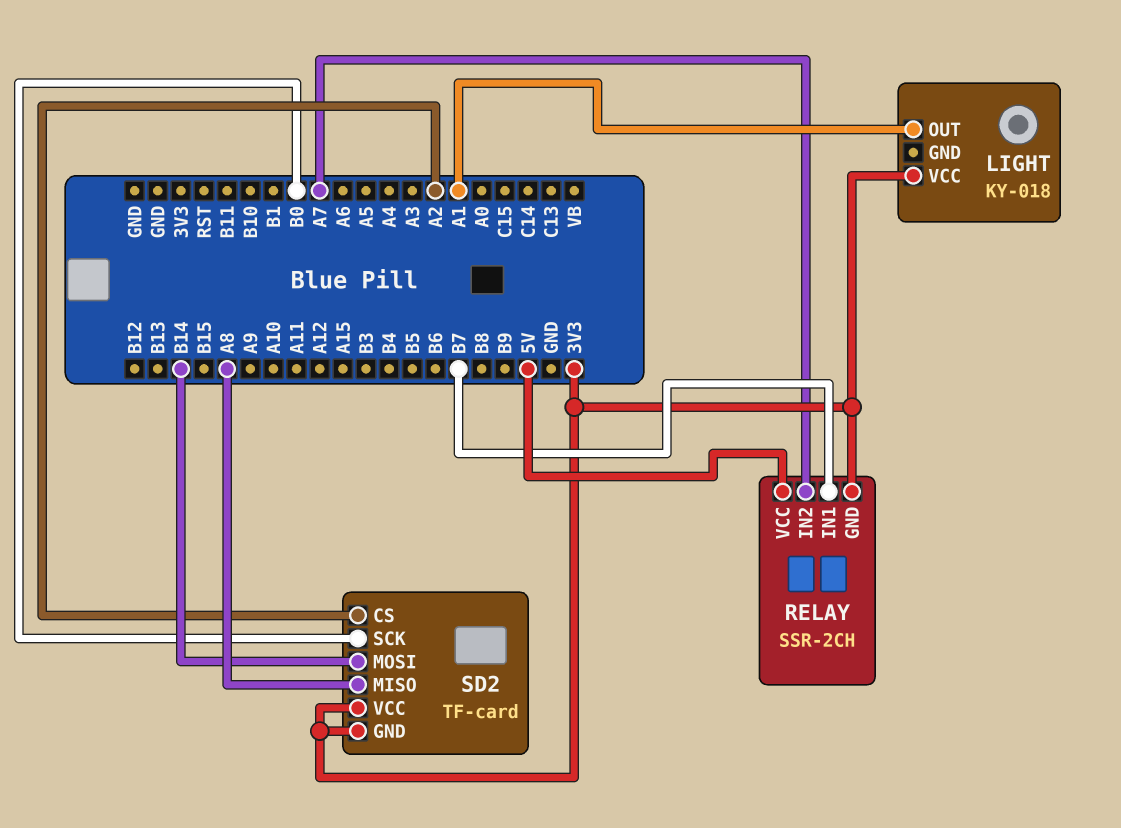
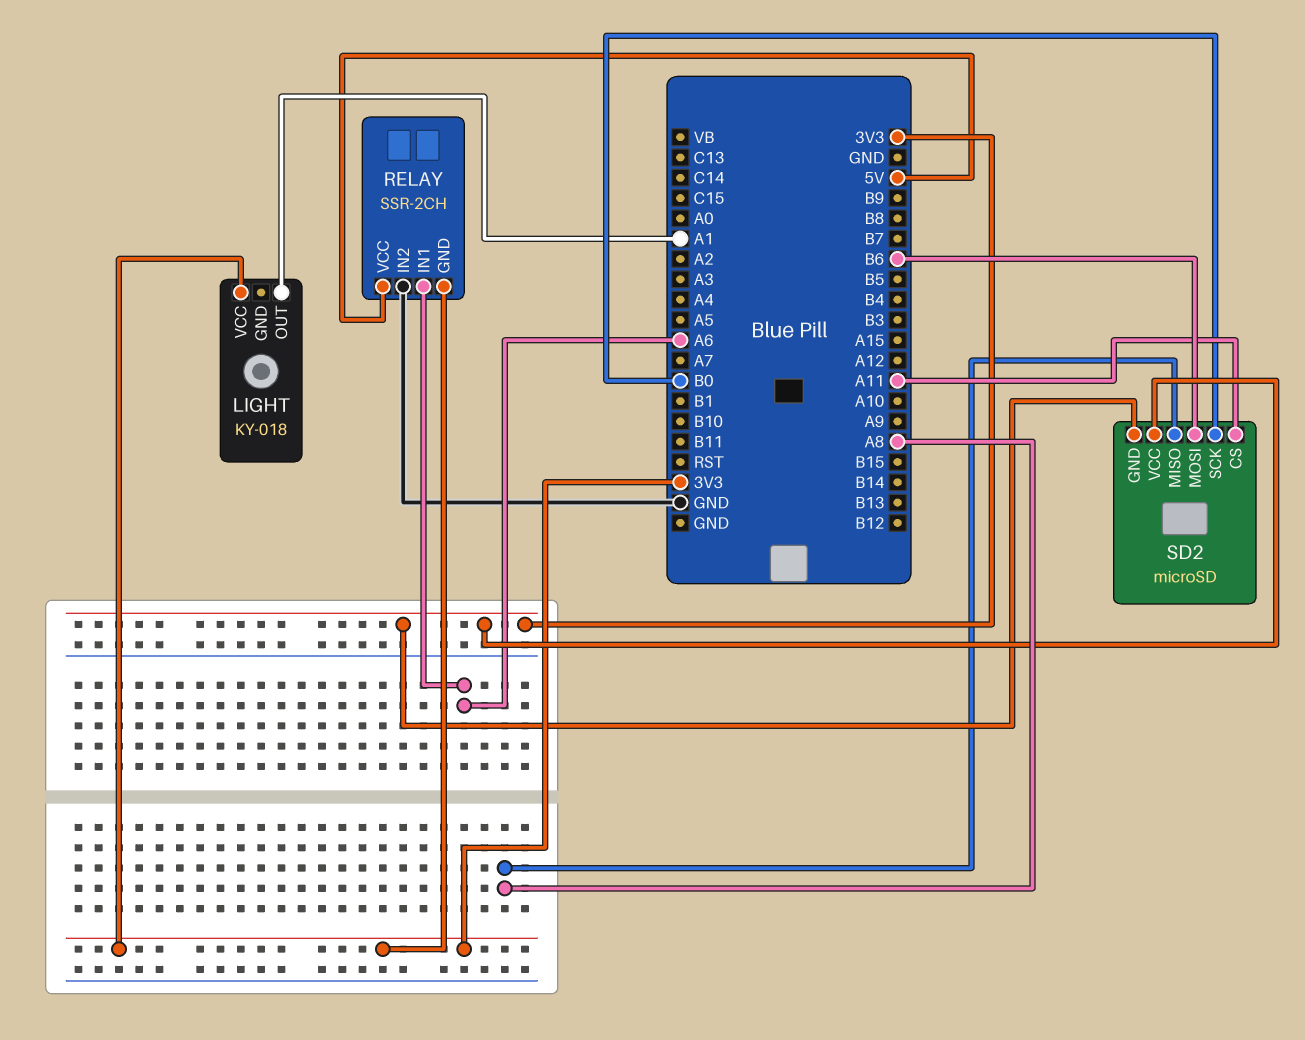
RELAY pin IN1: B7 -> A6
RELAY pin IN2: A7 -> GND
SD2: TF-card -> microSD
SD2 pin CS: A2 -> A11
SD2 pin MOSI: B14 -> B6

